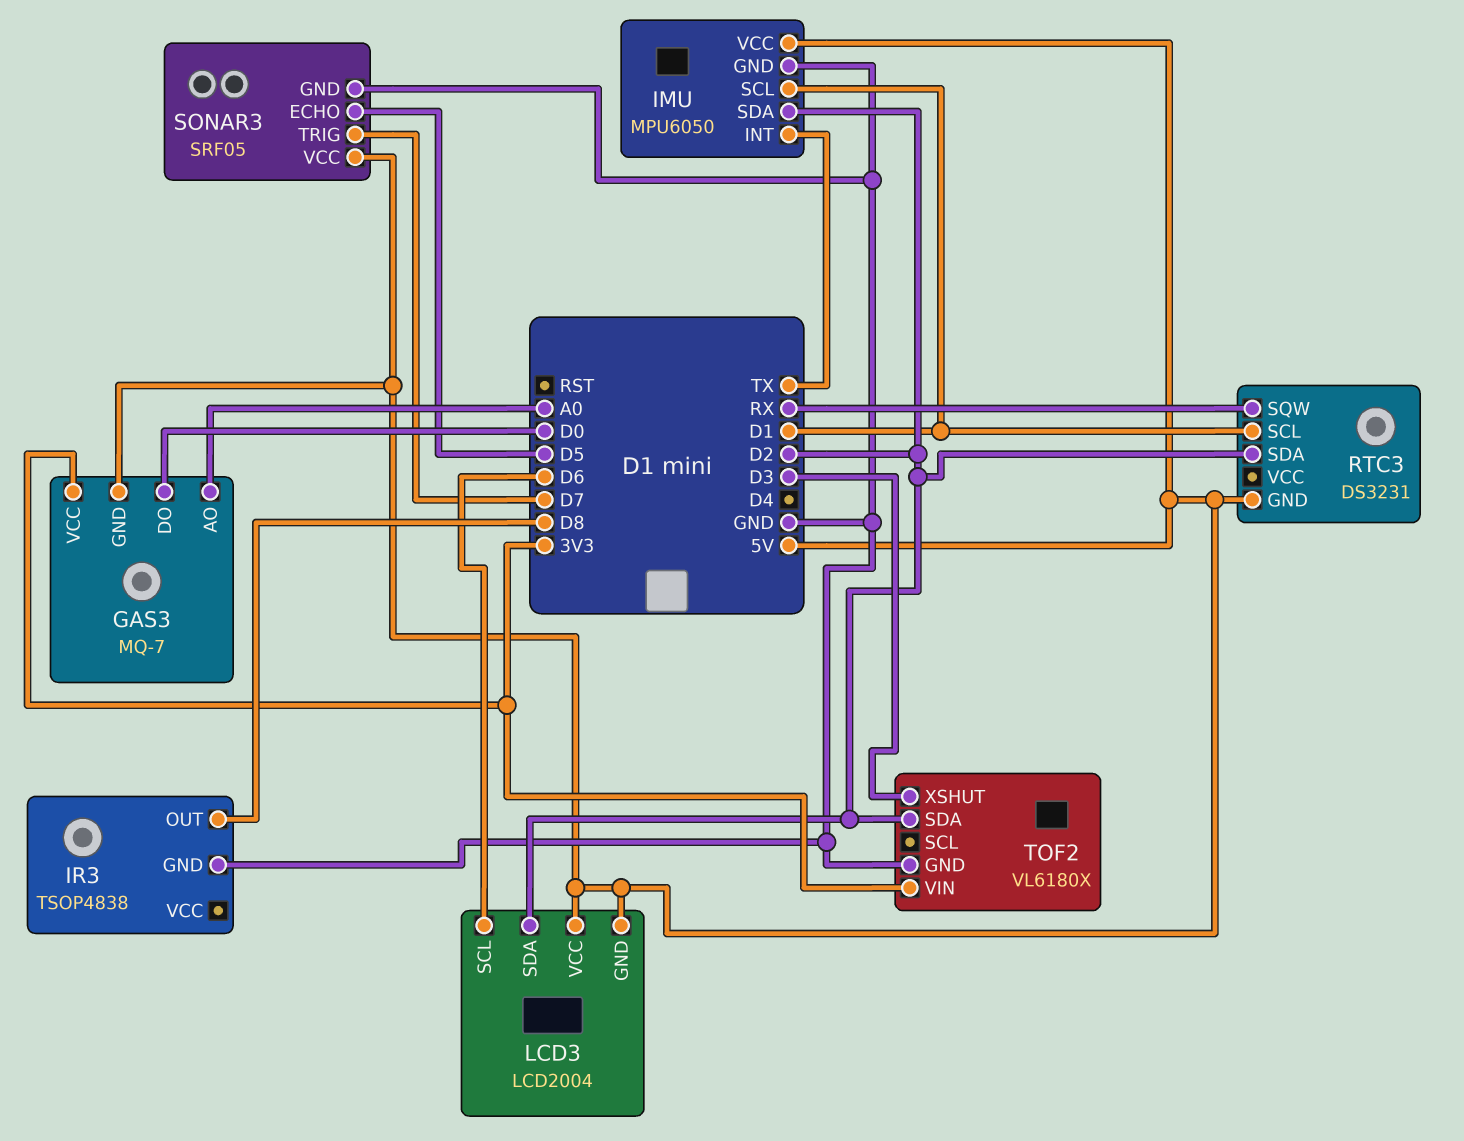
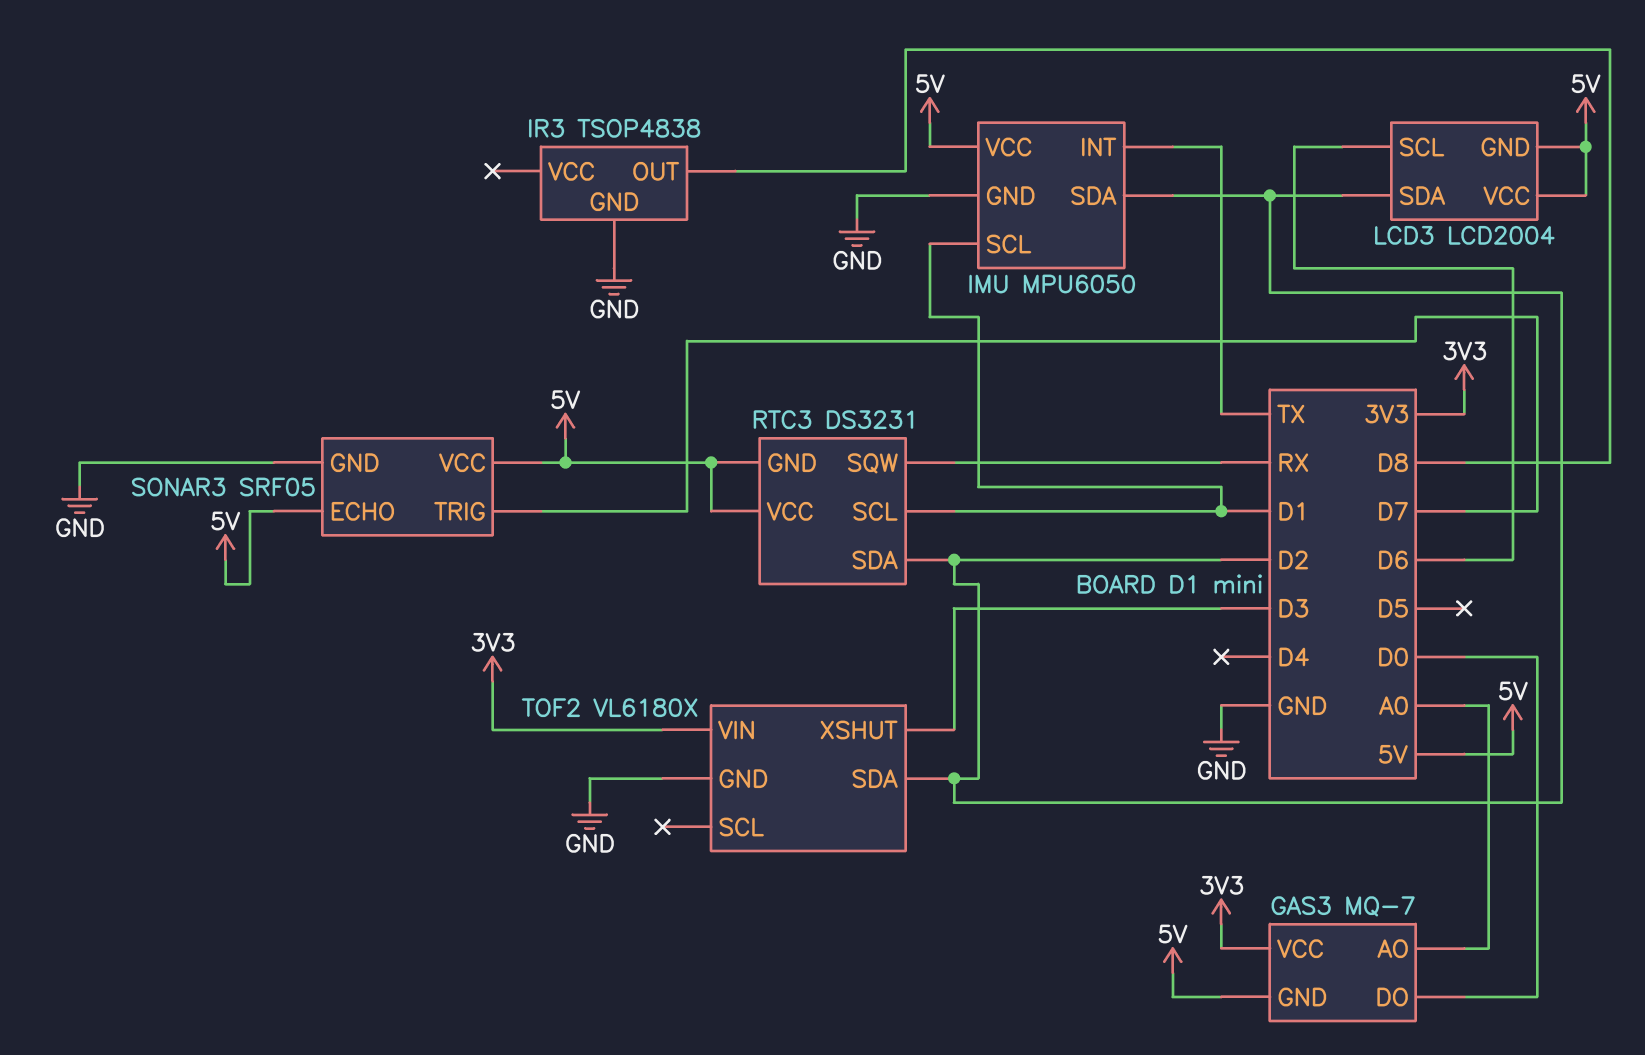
RTC3 pin VCC: none -> 5V
SONAR3 pin ECHO: D5 -> 5V

